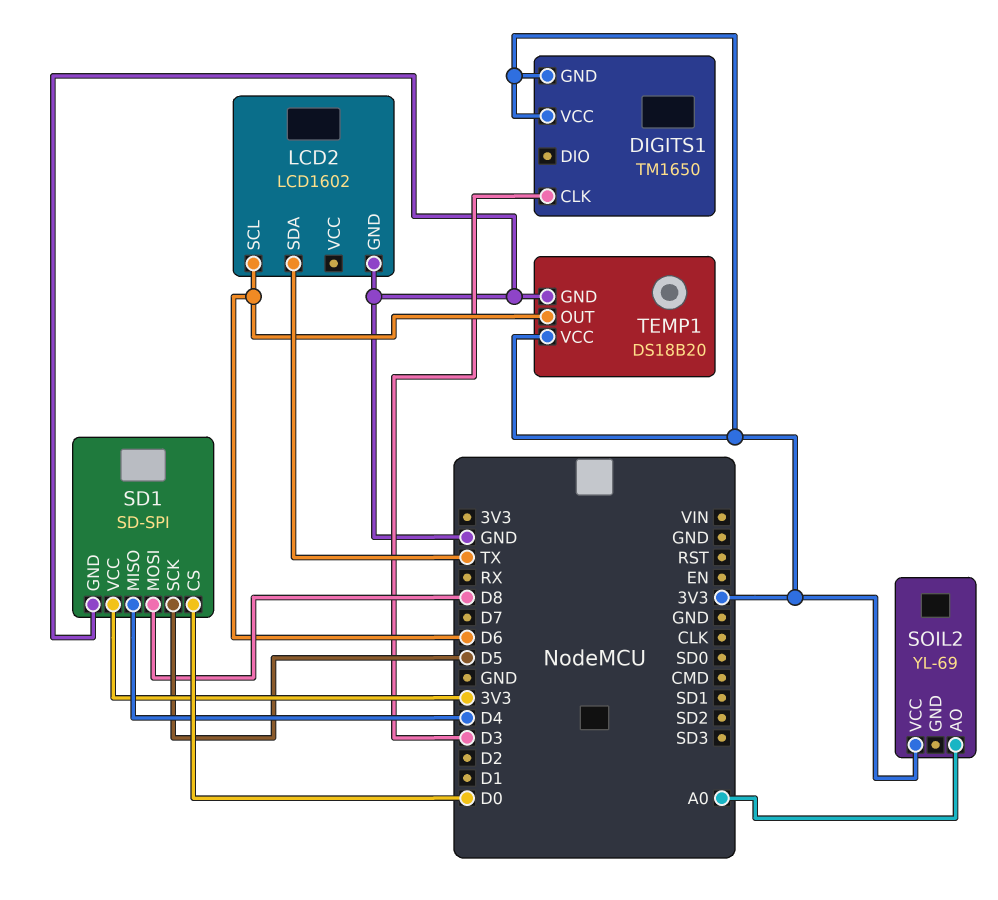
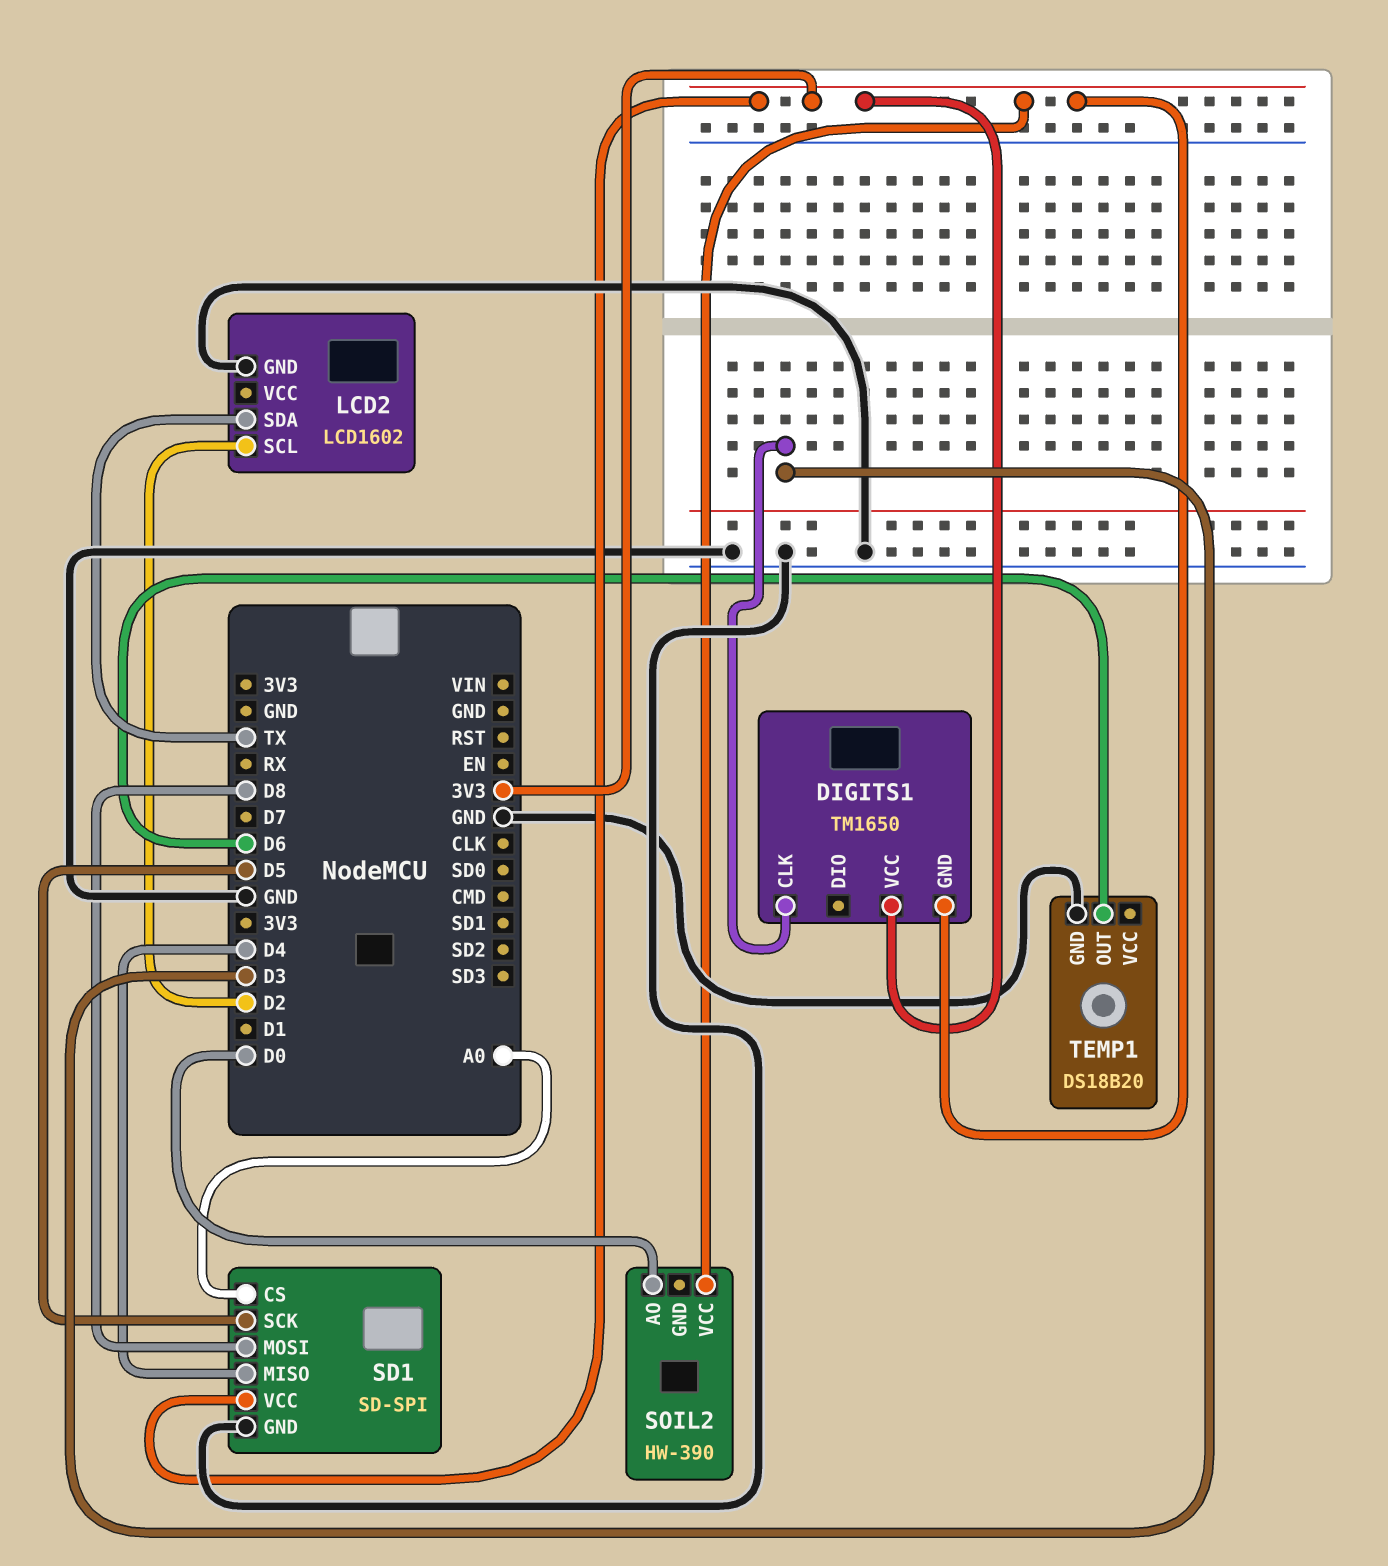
LCD2 pin SCL: D6 -> D2
SD1 pin CS: D0 -> A0
SOIL2: YL-69 -> HW-390
SOIL2 pin AO: A0 -> D0
TEMP1 pin VCC: 3V3 -> none

